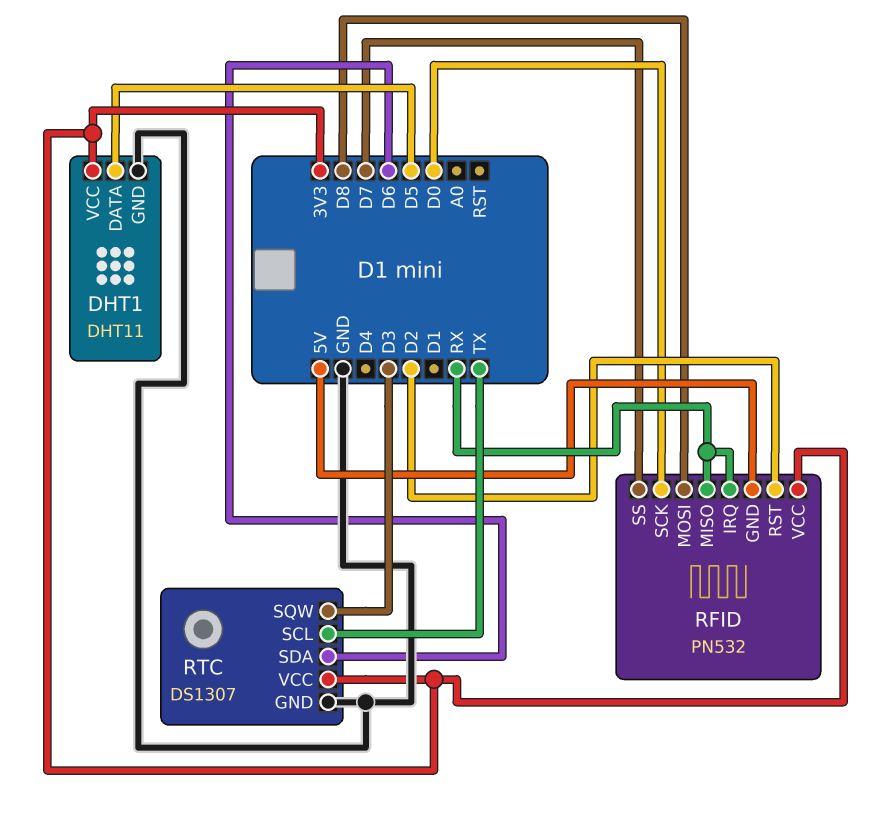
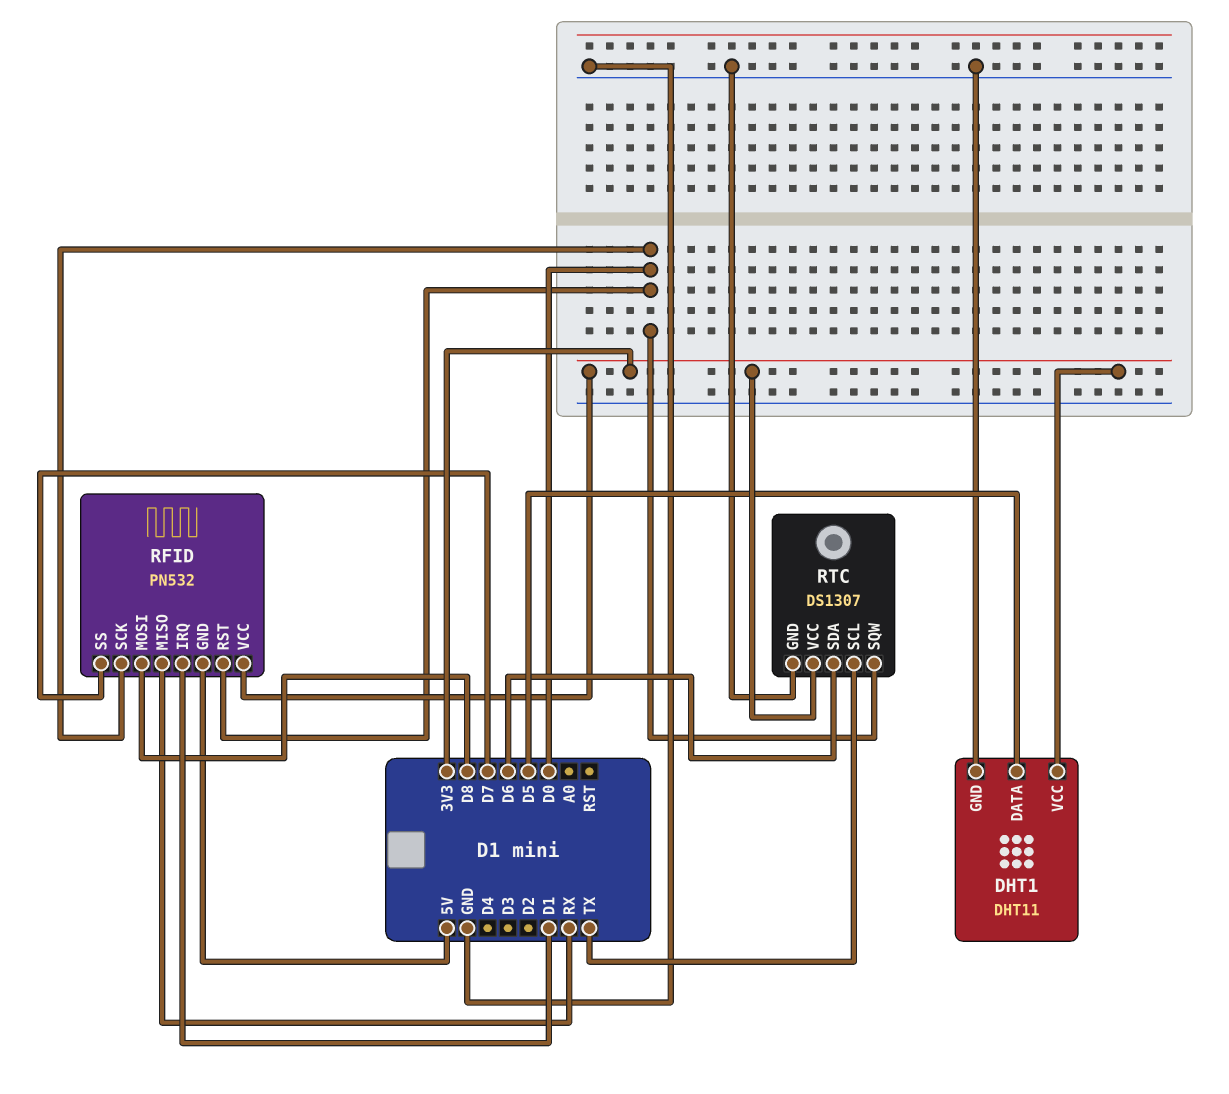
RFID pin IRQ: RX -> D1
RFID pin RST: D2 -> D0
RTC pin SQW: D3 -> D0

